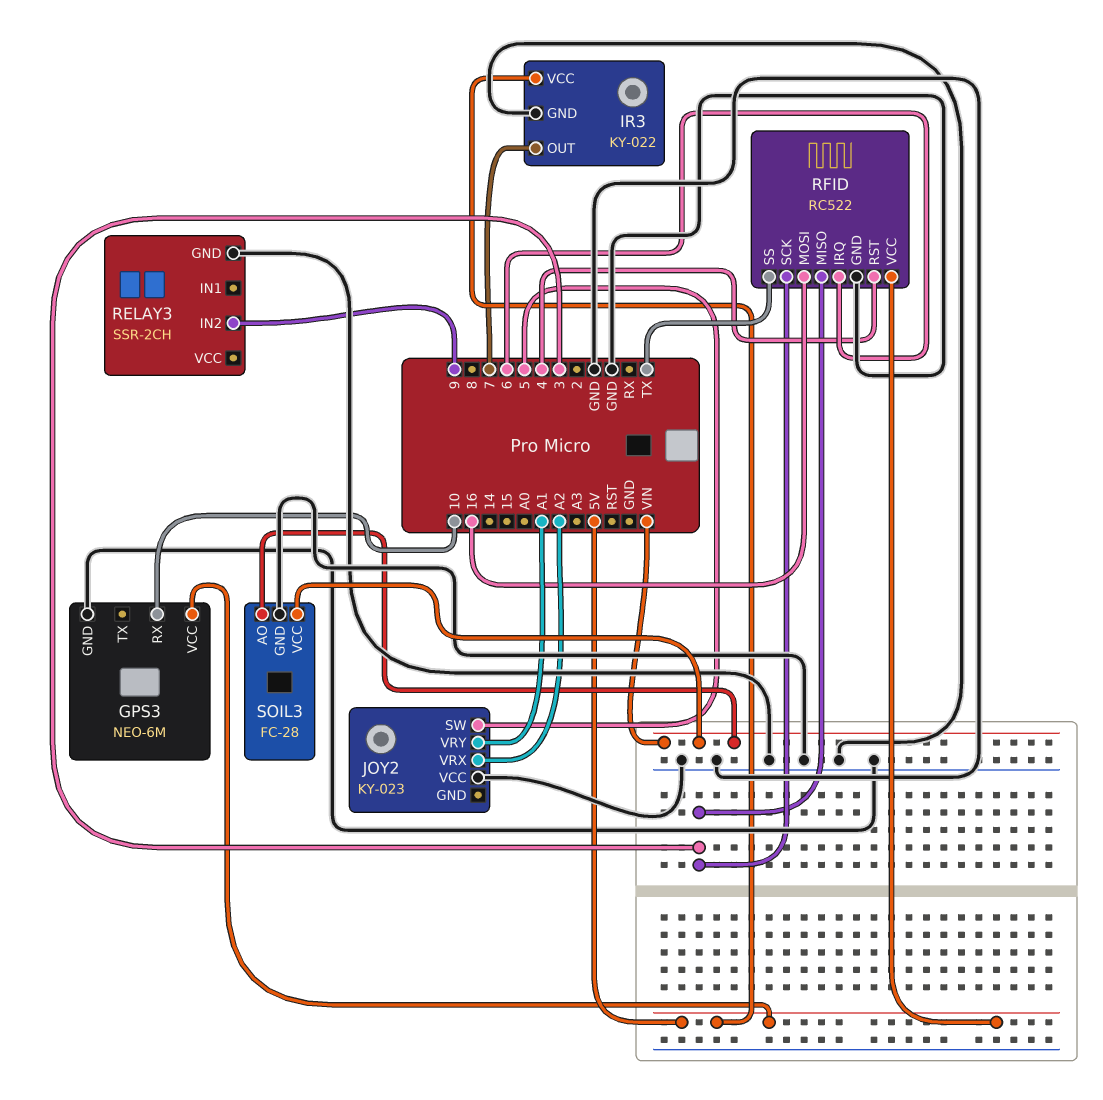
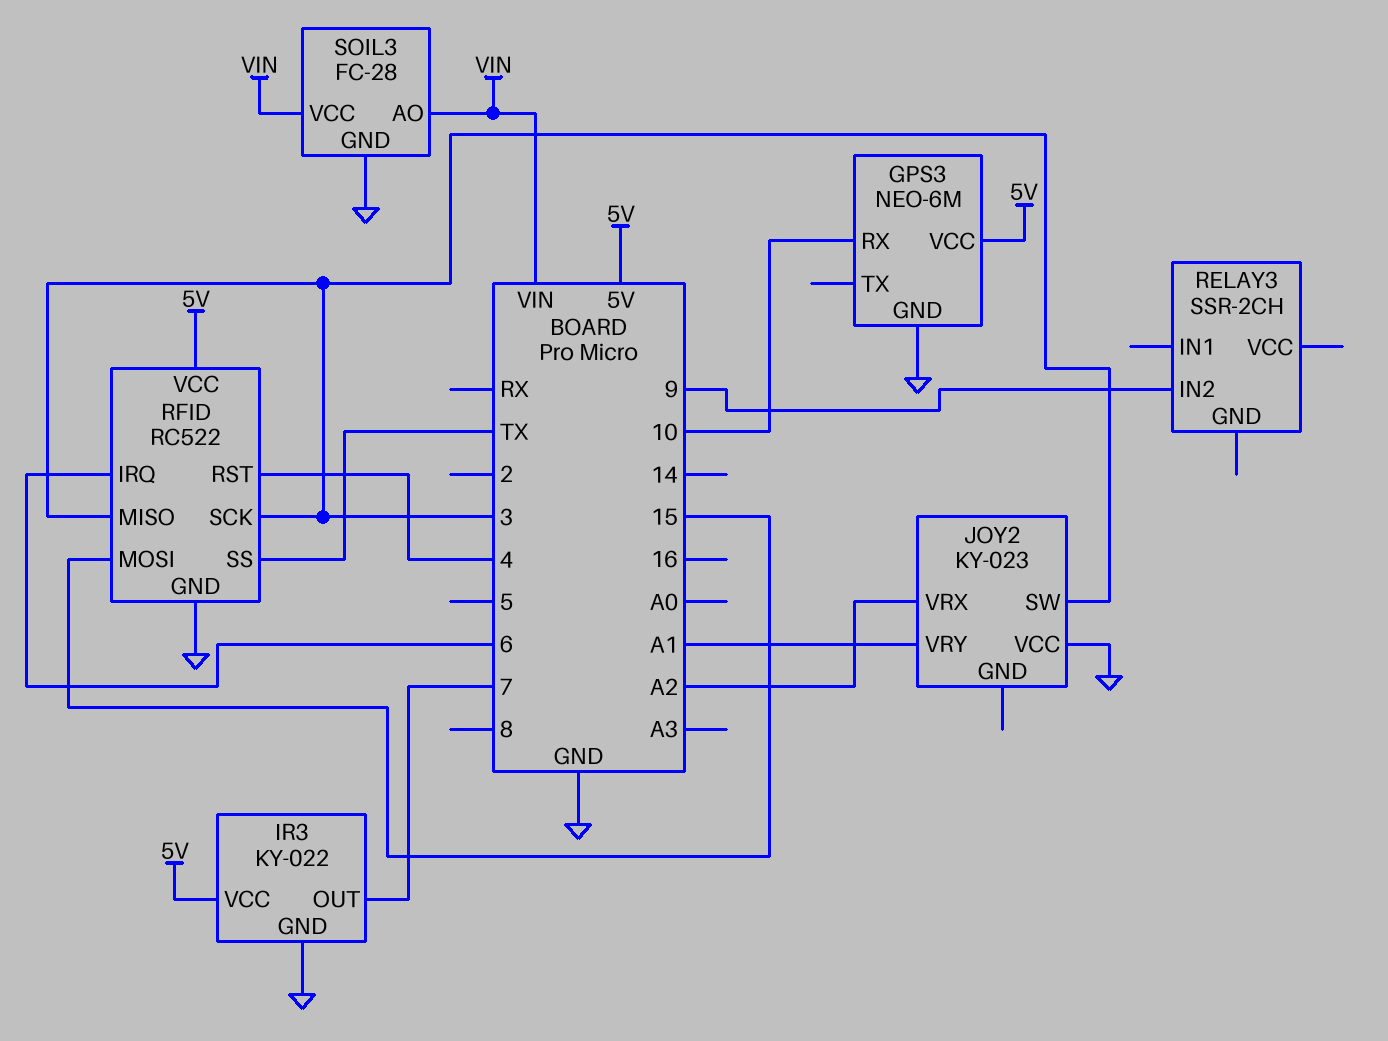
JOY2 pin SW: 5 -> 3
RELAY3 pin GND: GND -> none
RFID pin MOSI: 16 -> 15

